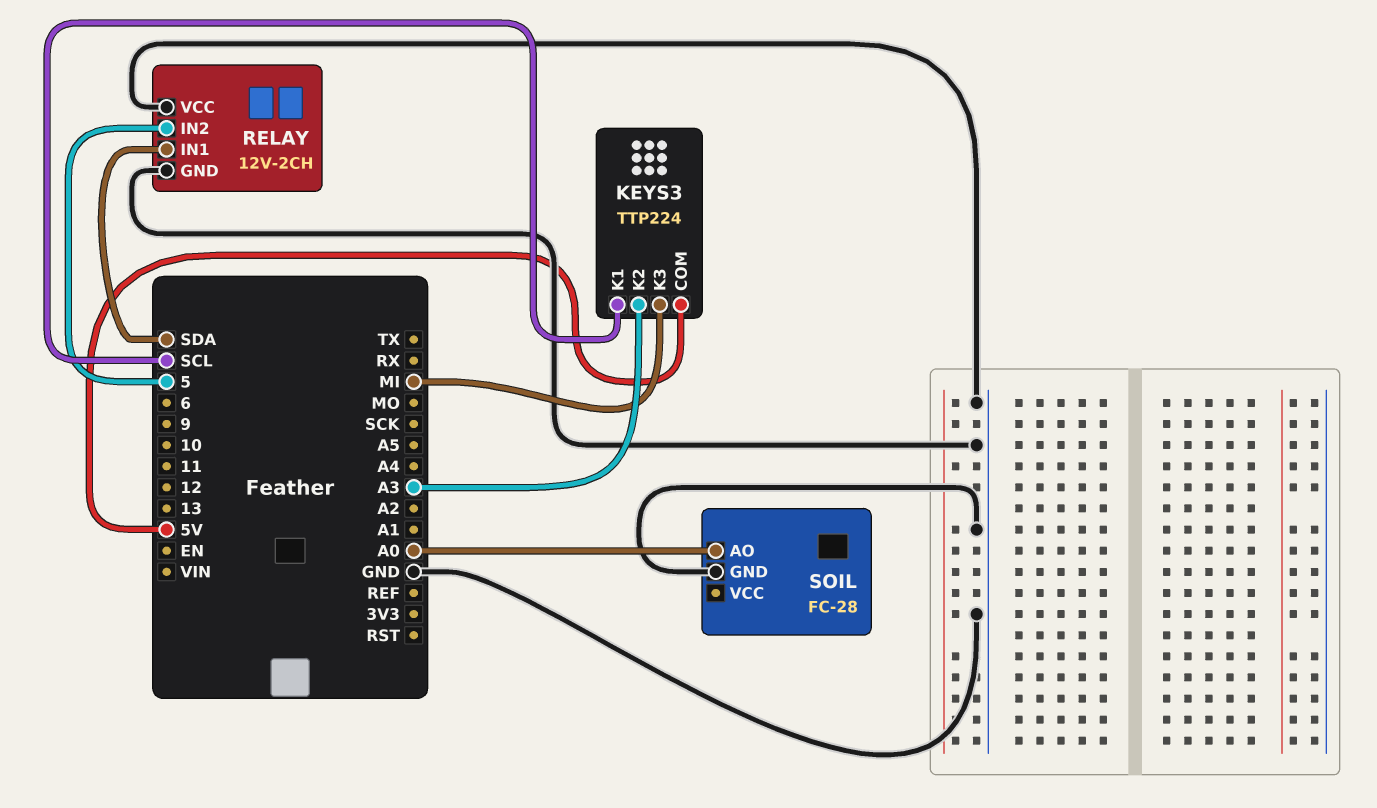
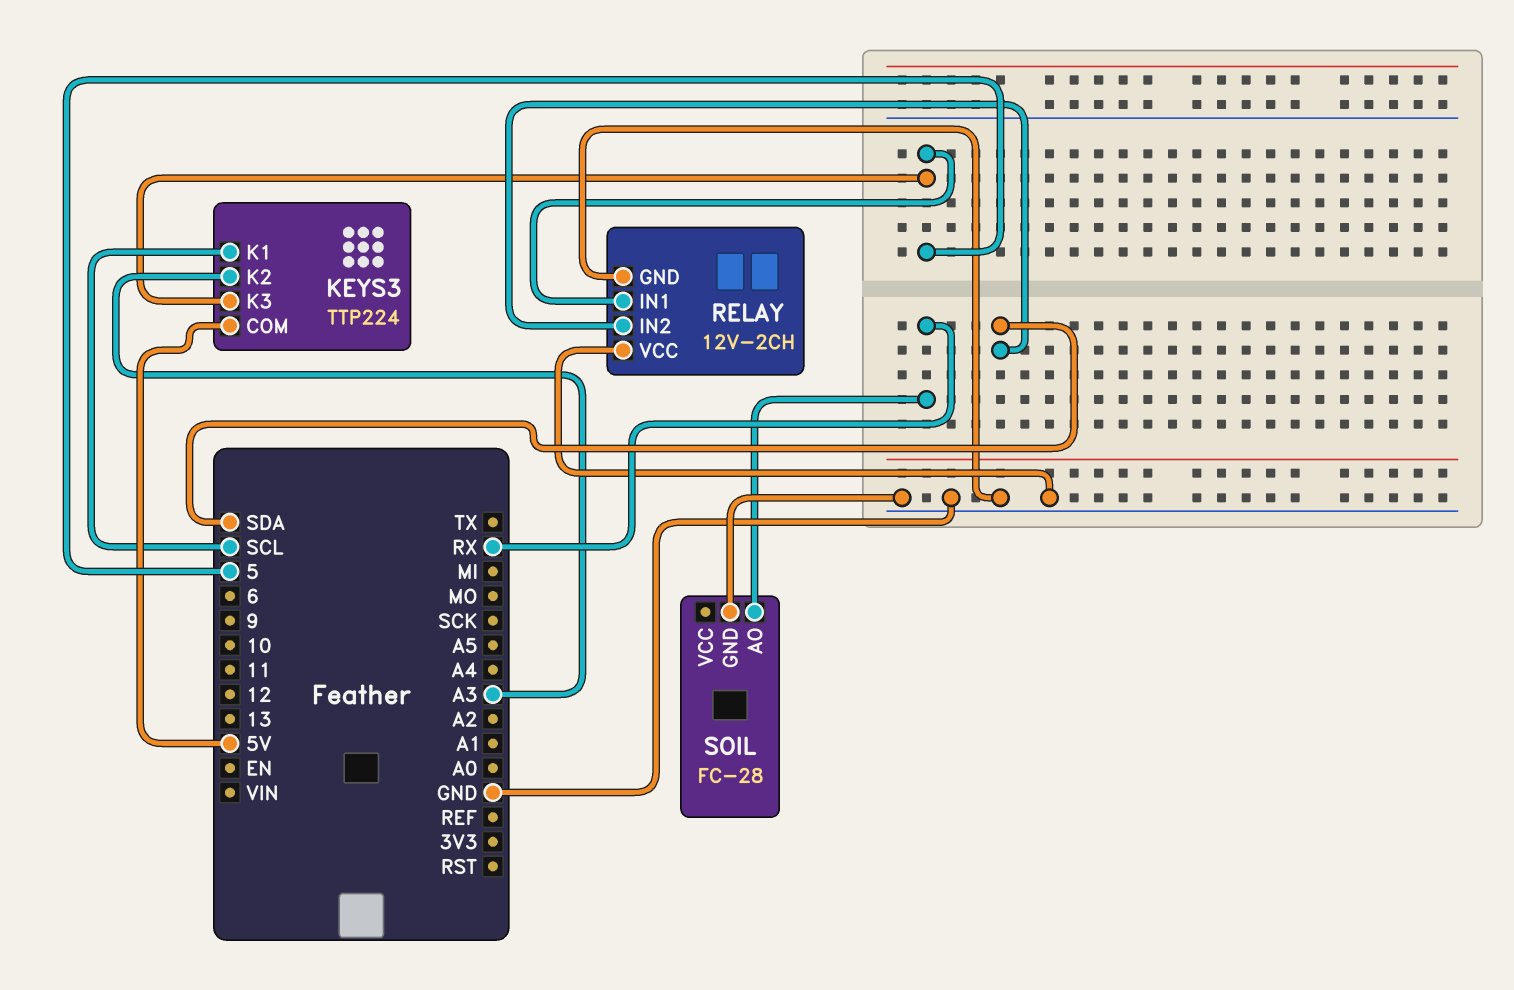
KEYS3 pin K3: MI -> 5
RELAY pin IN1: SDA -> 5
RELAY pin IN2: 5 -> SDA
SOIL pin AO: A0 -> RX

